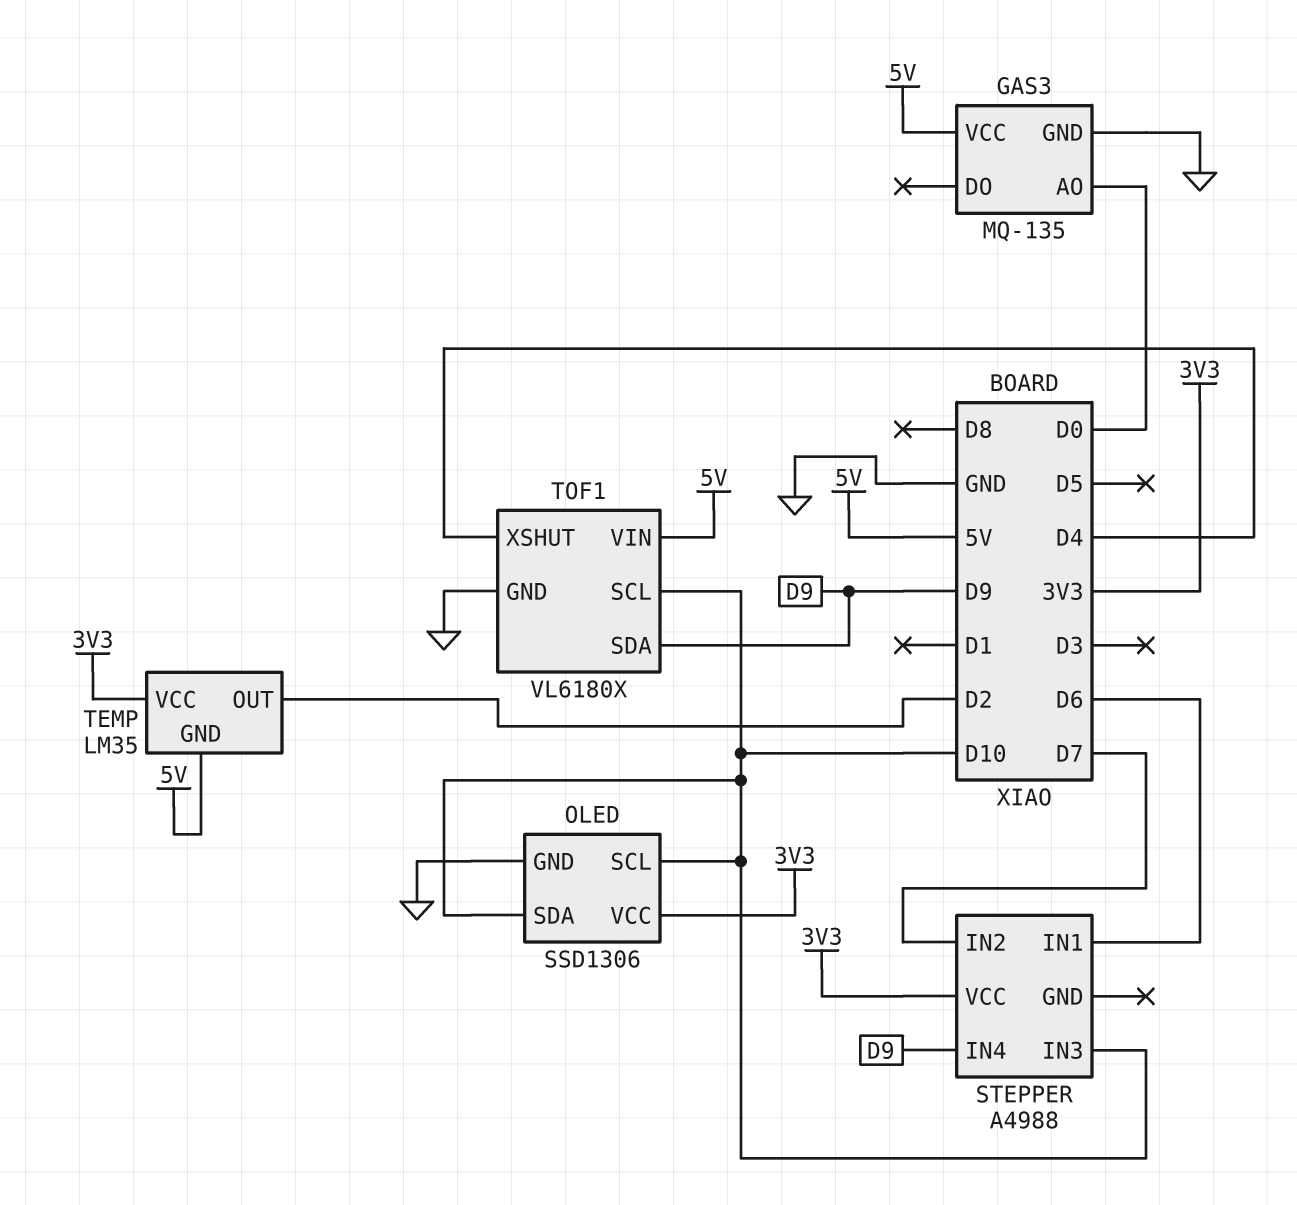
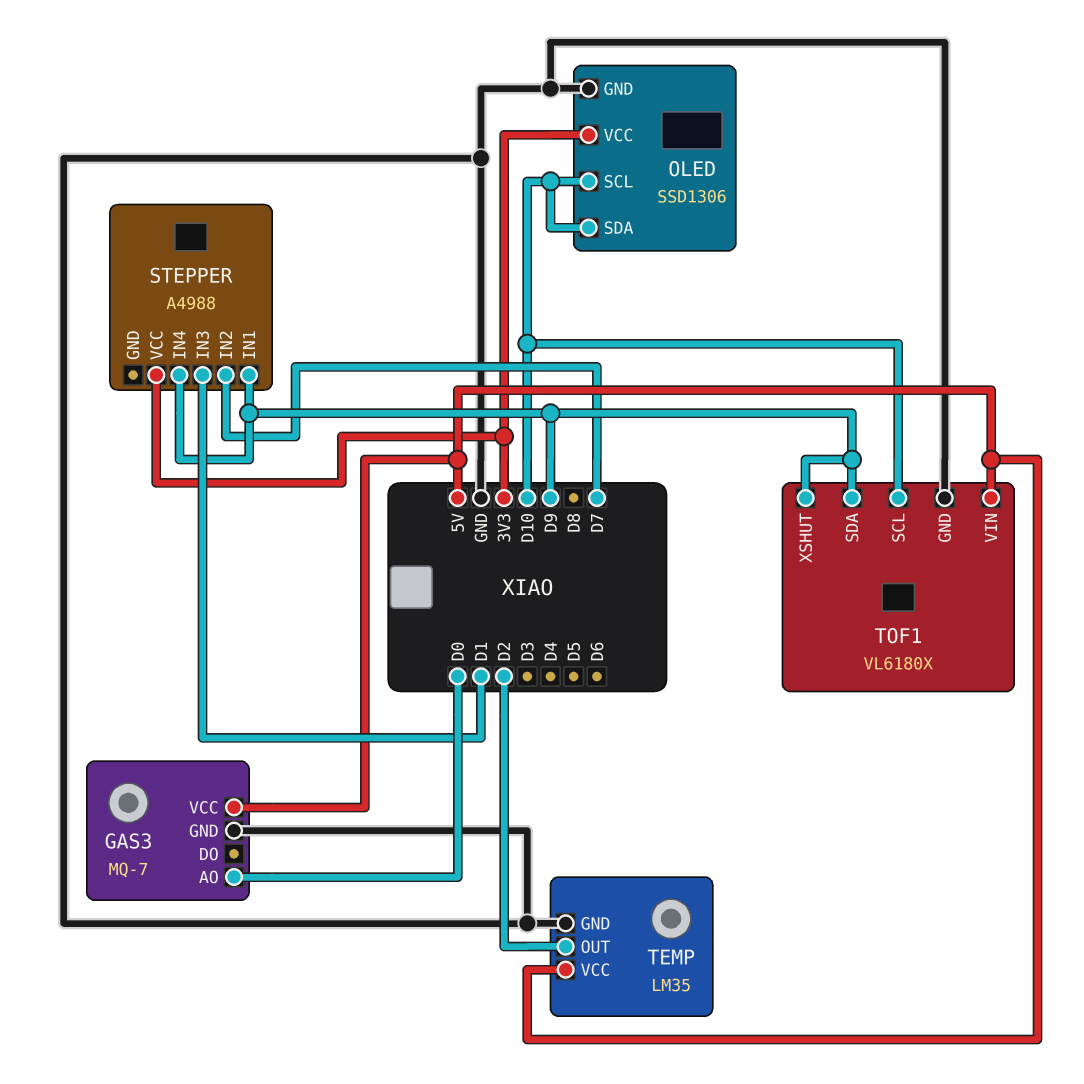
GAS3: MQ-135 -> MQ-7
STEPPER pin IN1: D6 -> D9
STEPPER pin IN3: D10 -> D1
TEMP pin GND: 5V -> GND
TEMP pin VCC: 3V3 -> 5V
TOF1 pin XSHUT: D4 -> D9

